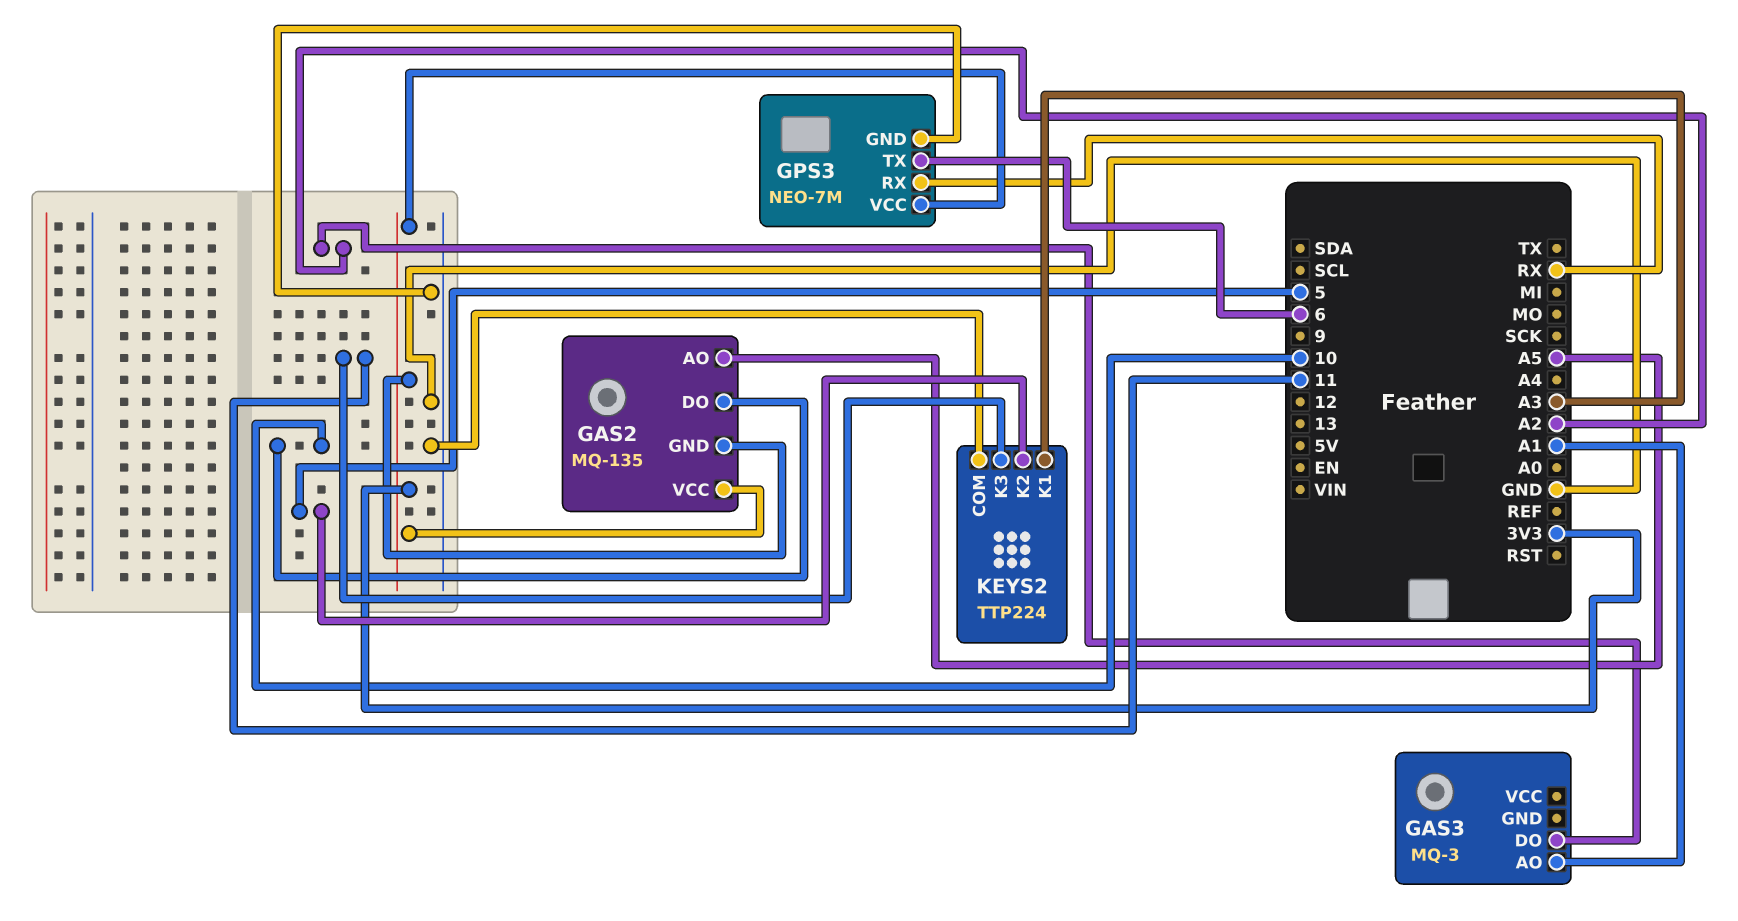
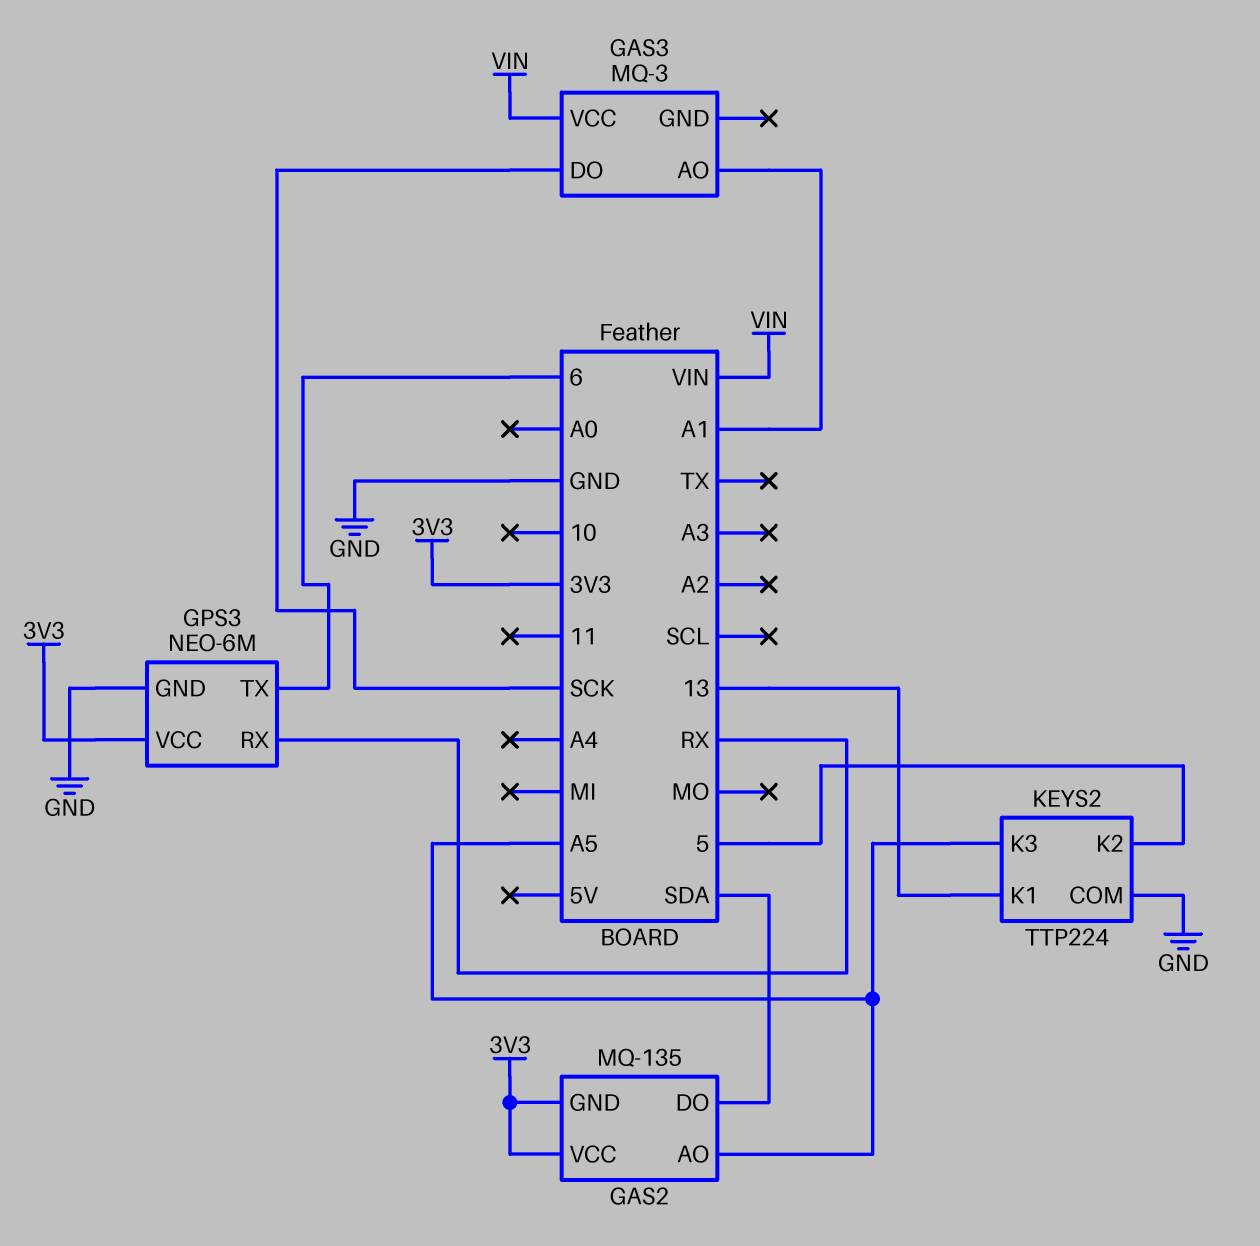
GAS2 pin DO: 10 -> SDA
GAS3 pin DO: A2 -> SCK
GAS3 pin VCC: none -> VIN
GPS3: NEO-7M -> NEO-6M
KEYS2 pin K1: A3 -> 13
KEYS2 pin K3: 11 -> A5

